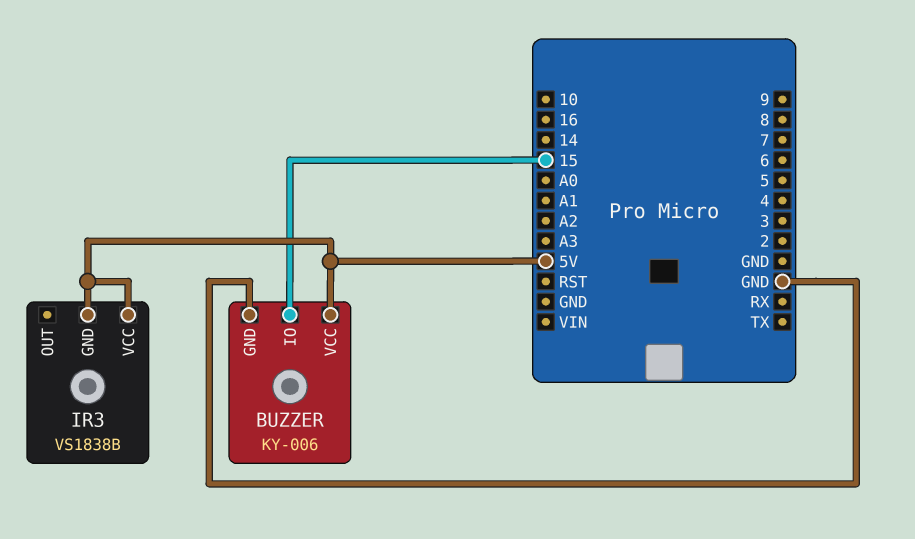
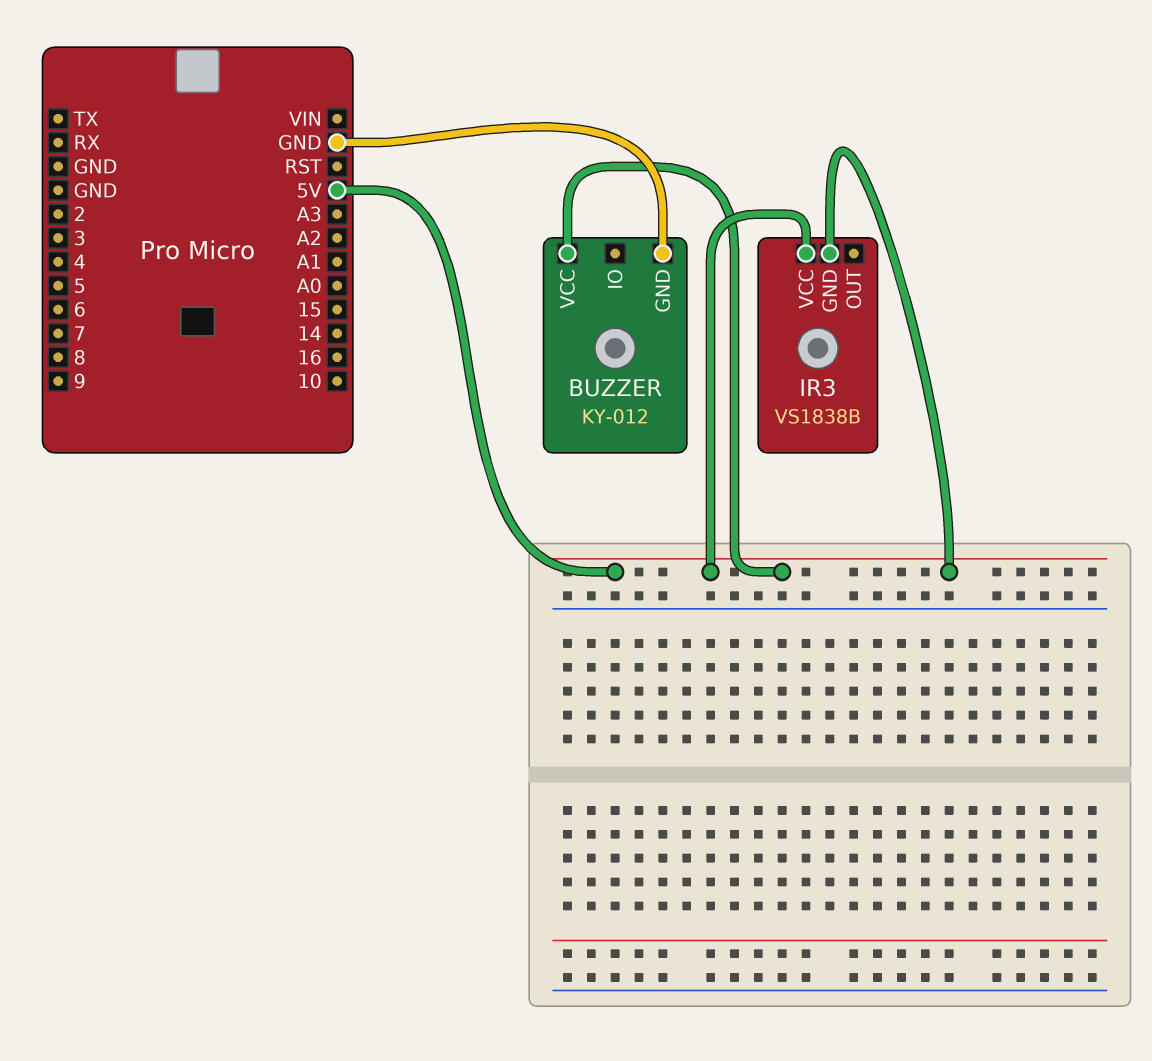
BUZZER: KY-006 -> KY-012
BUZZER pin IO: 15 -> none

